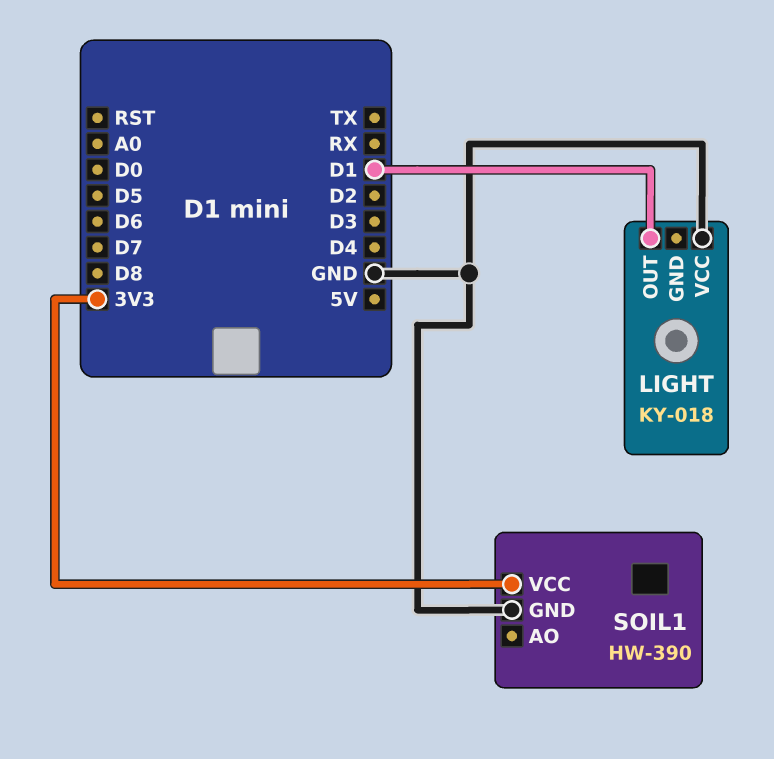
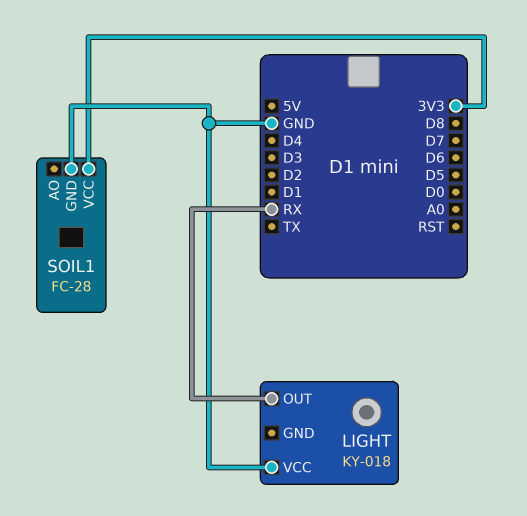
LIGHT pin OUT: D1 -> RX
SOIL1: HW-390 -> FC-28

